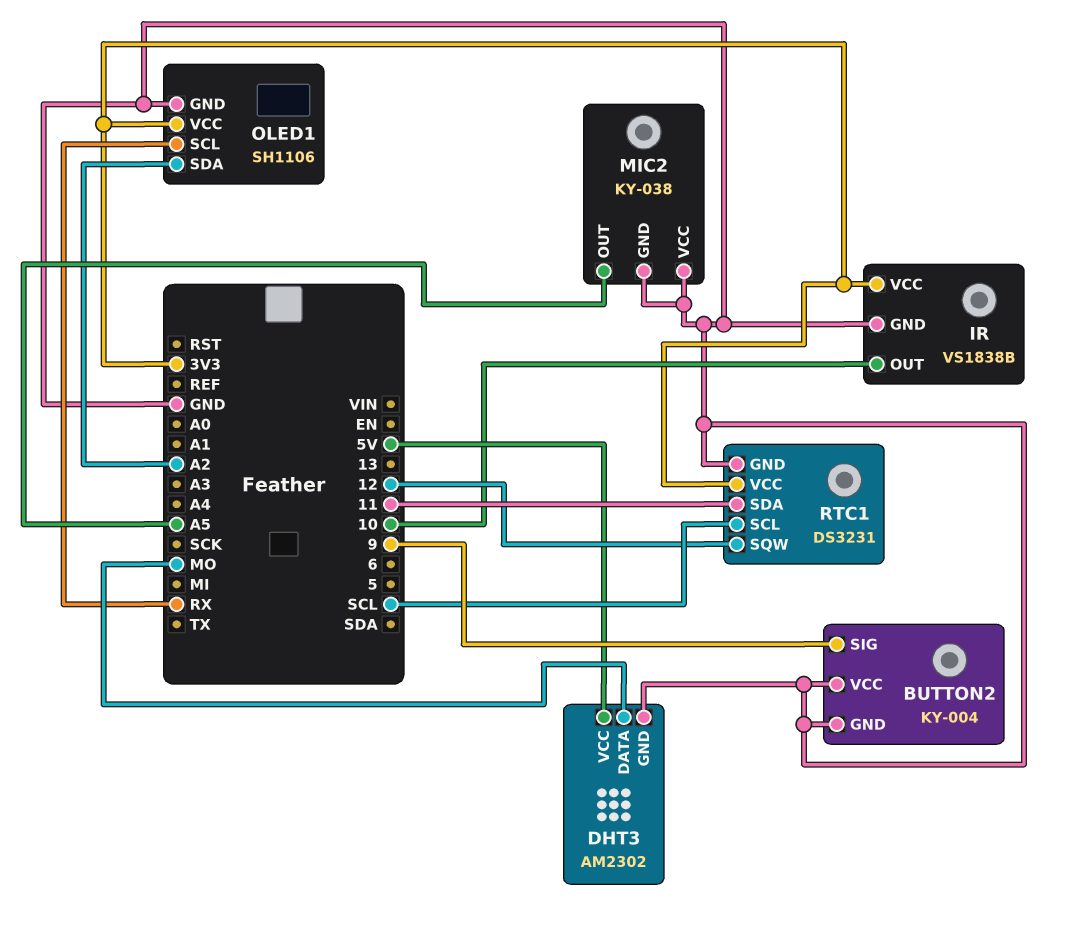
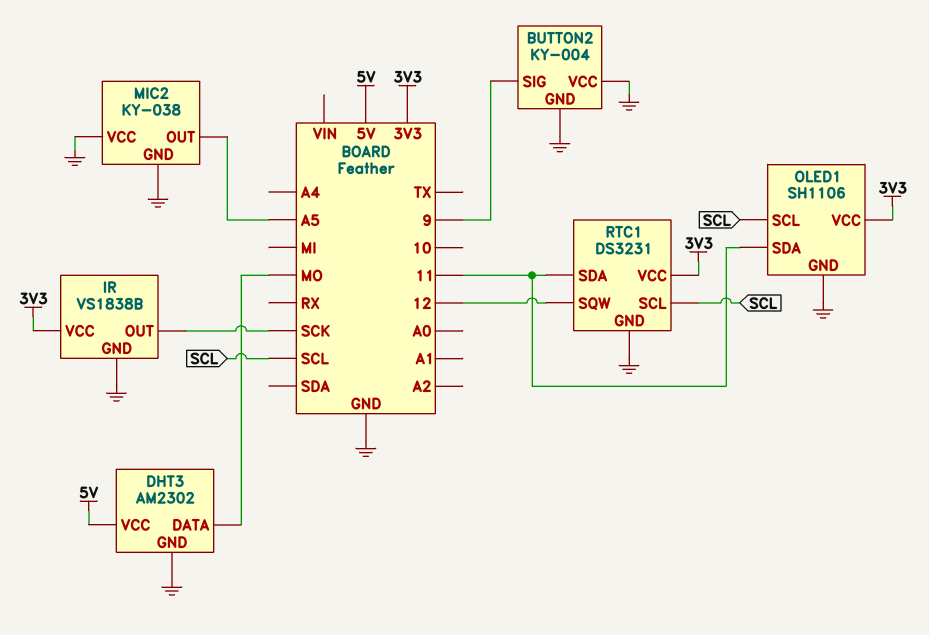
IR pin OUT: 10 -> SCK
OLED1 pin SCL: RX -> SCL
OLED1 pin SDA: A2 -> 11

